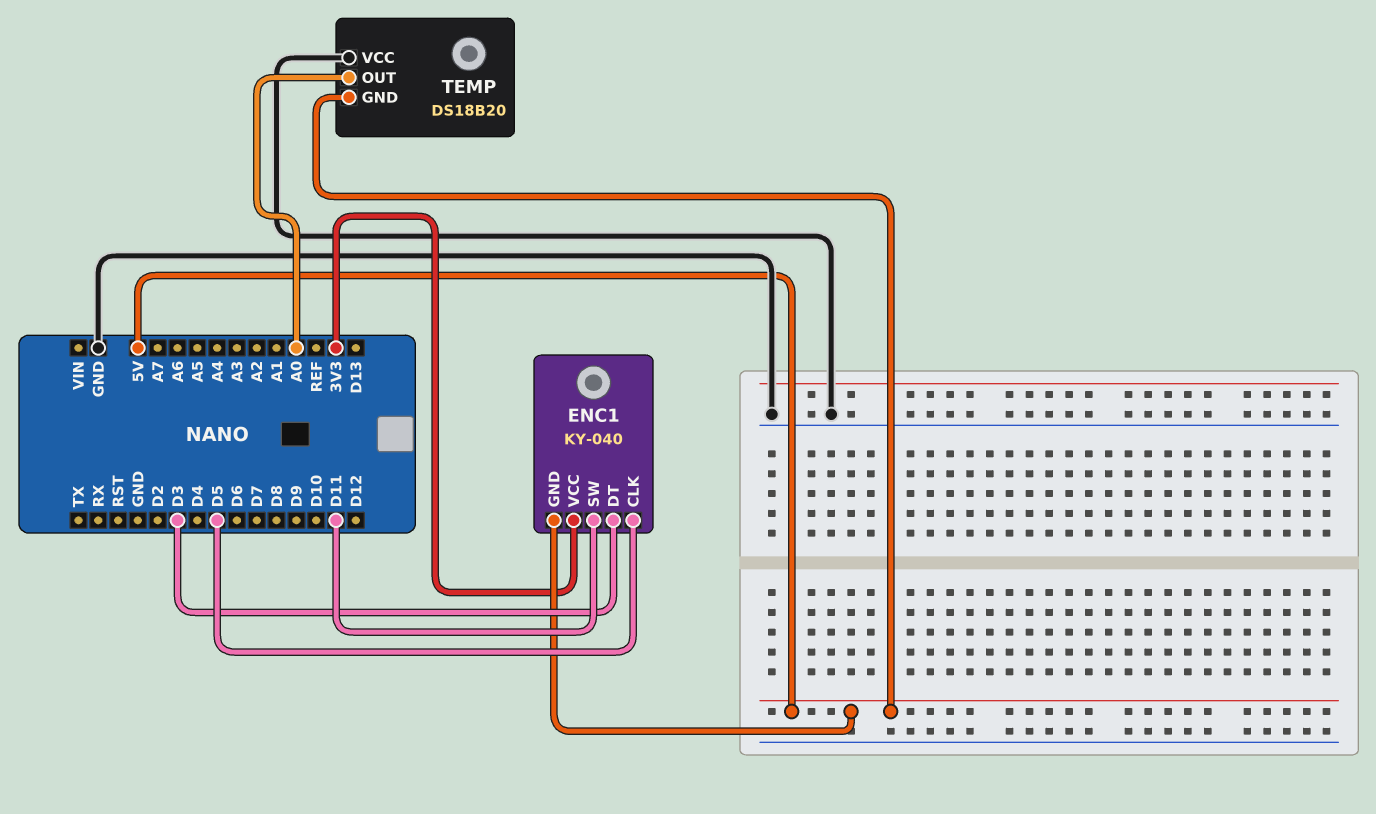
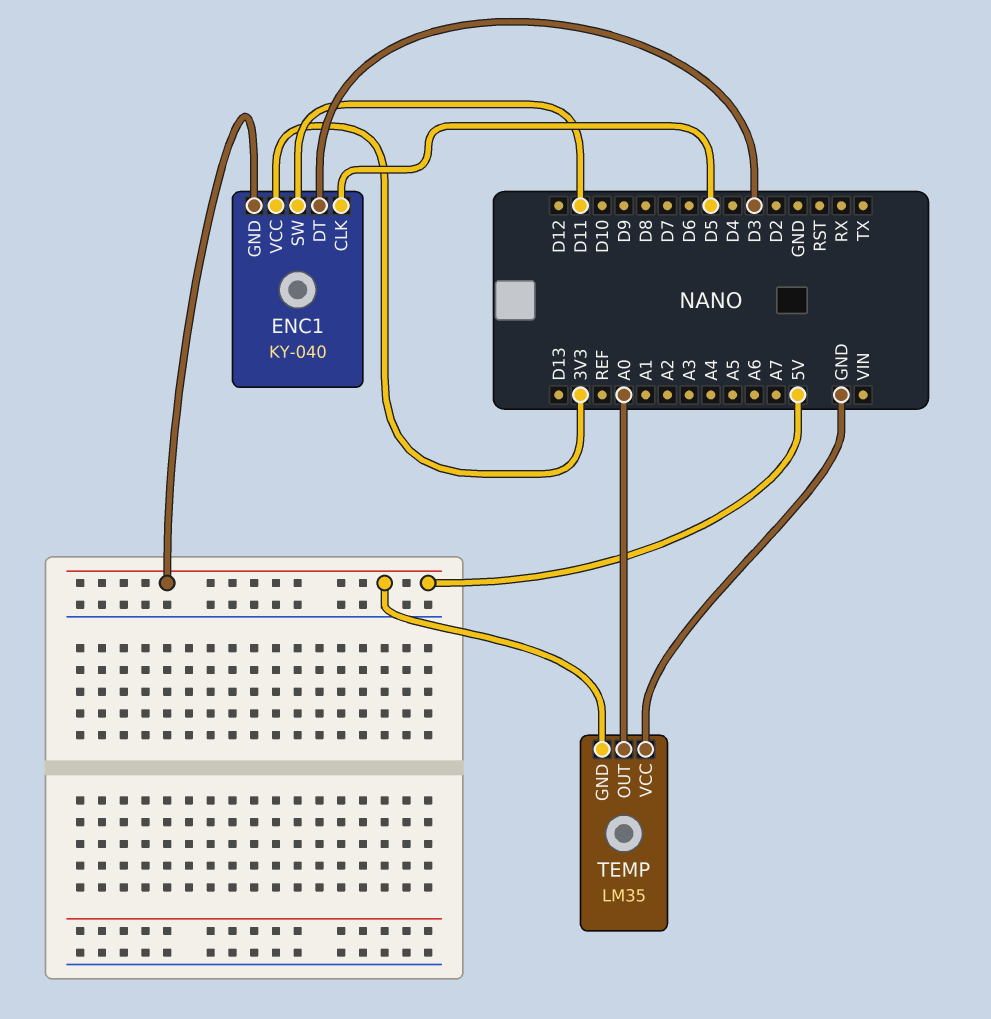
TEMP: DS18B20 -> LM35

